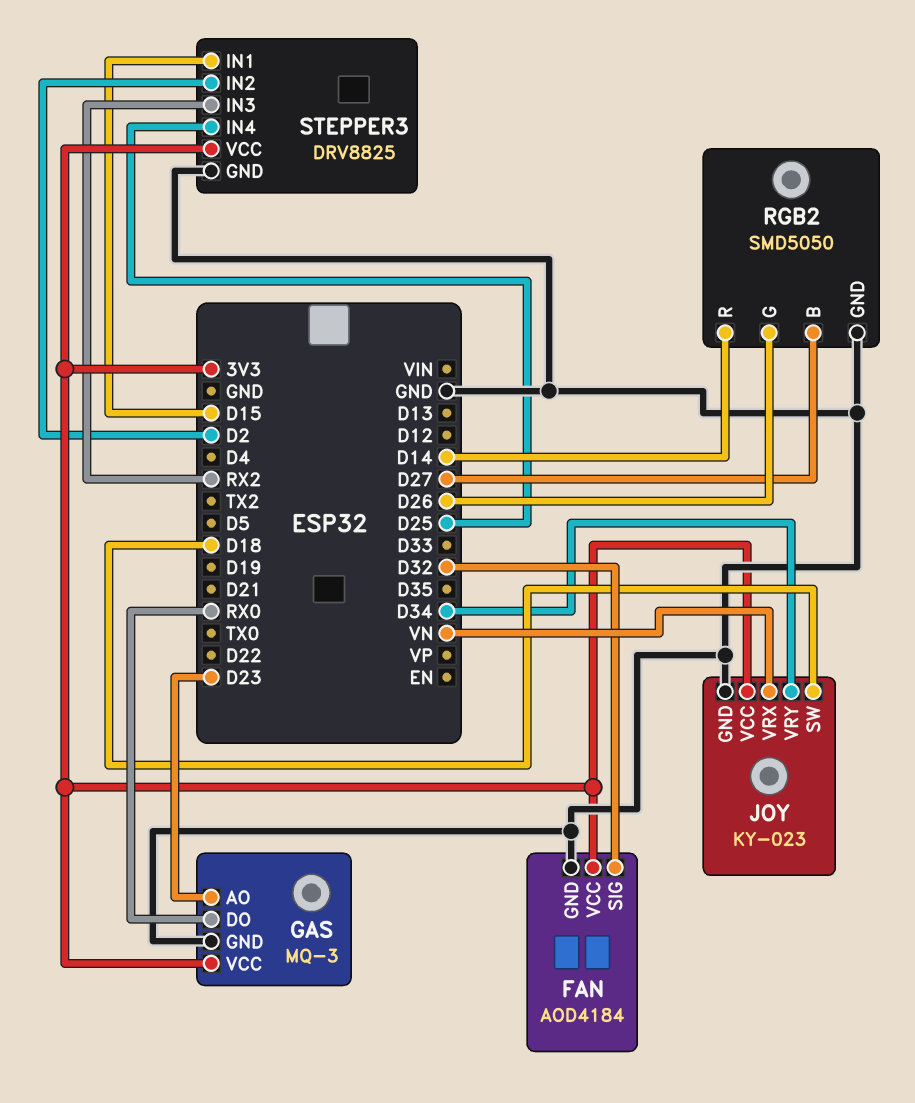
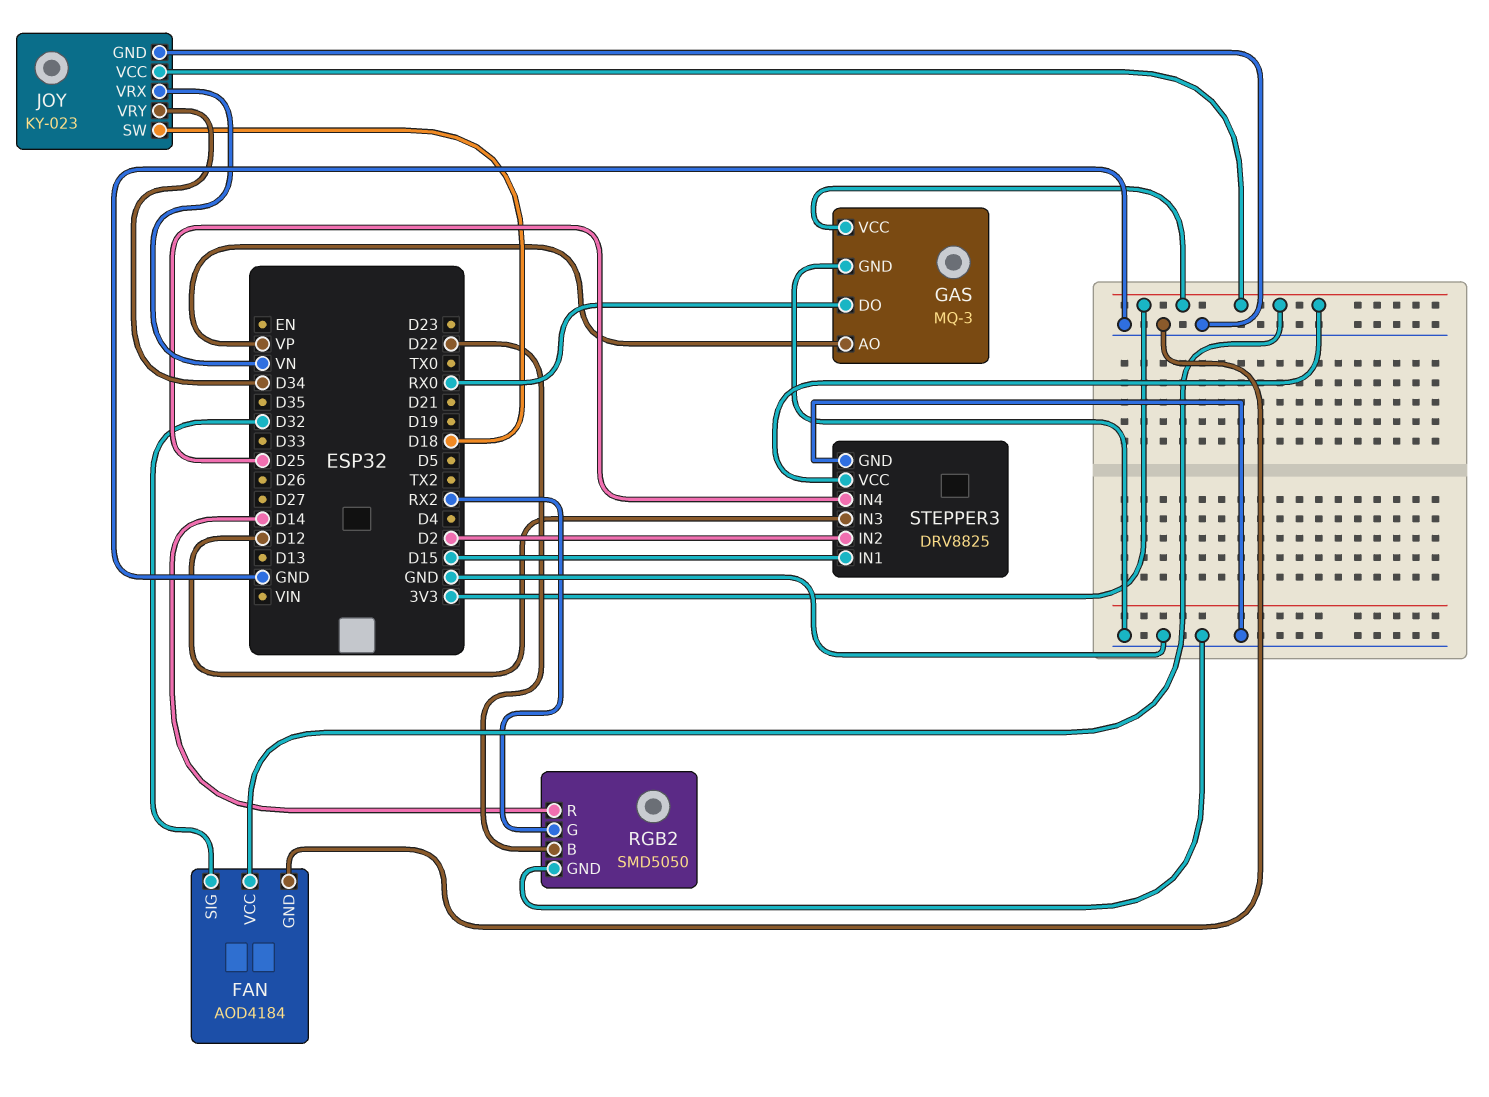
GAS pin AO: D23 -> VP
RGB2 pin B: D27 -> D22
RGB2 pin G: D26 -> RX2
STEPPER3 pin IN3: RX2 -> D12

